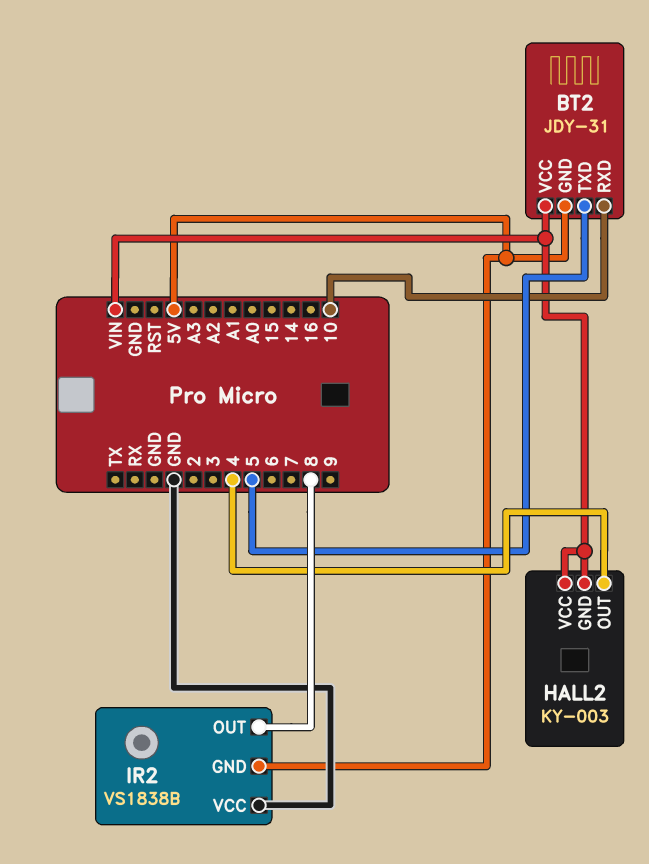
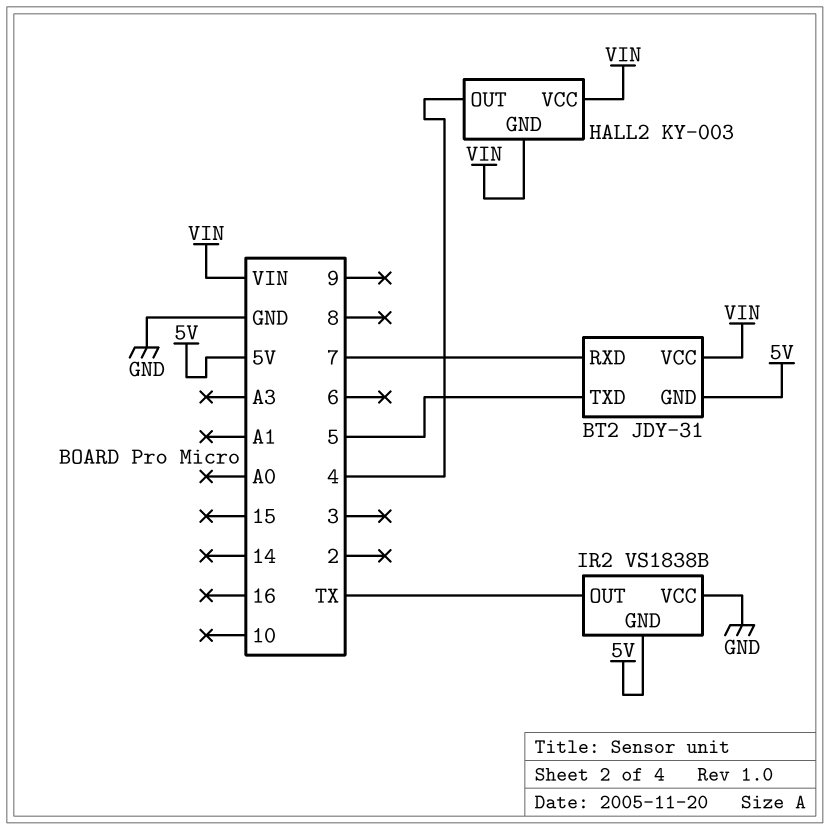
BT2 pin RXD: 10 -> 7
IR2 pin OUT: 8 -> TX

